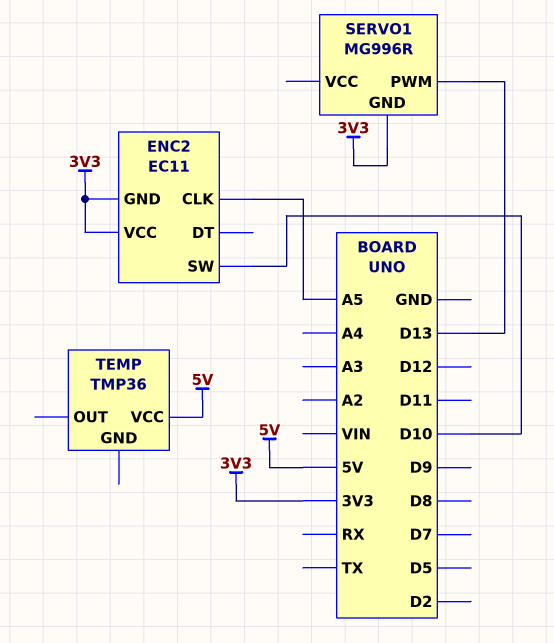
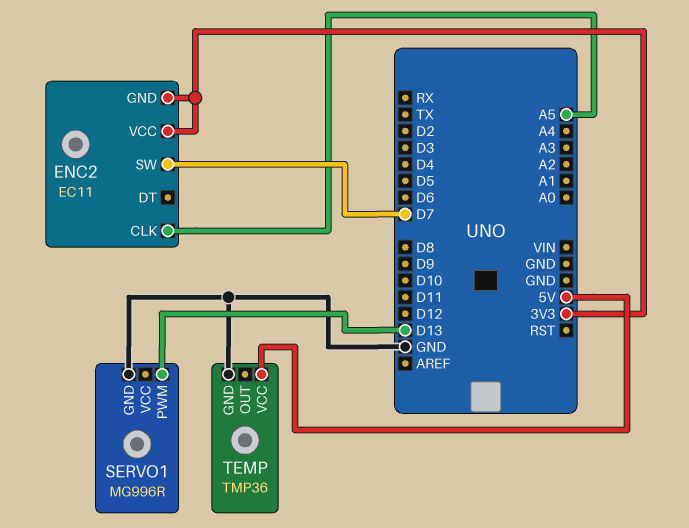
ENC2 pin SW: D10 -> D7
SERVO1 pin GND: 3V3 -> GND
TEMP pin GND: none -> GND

